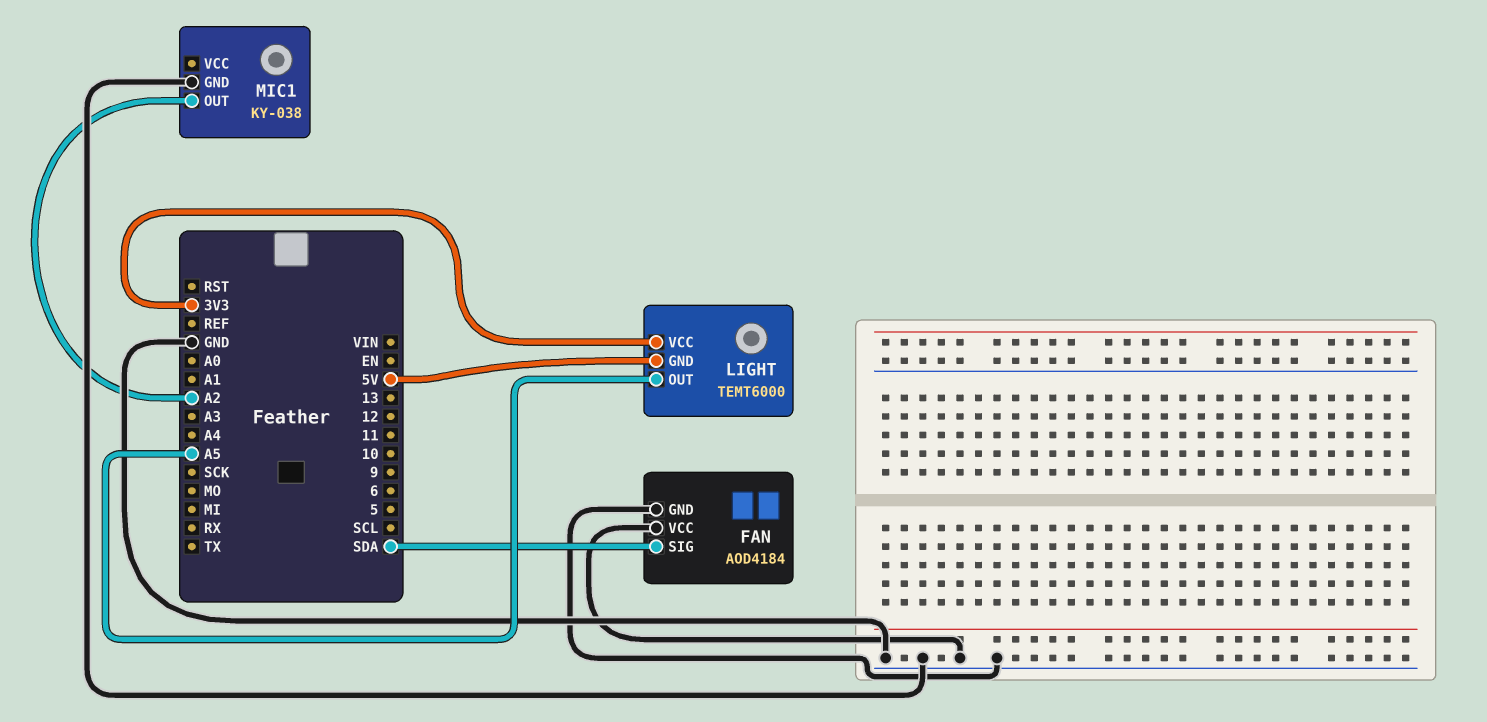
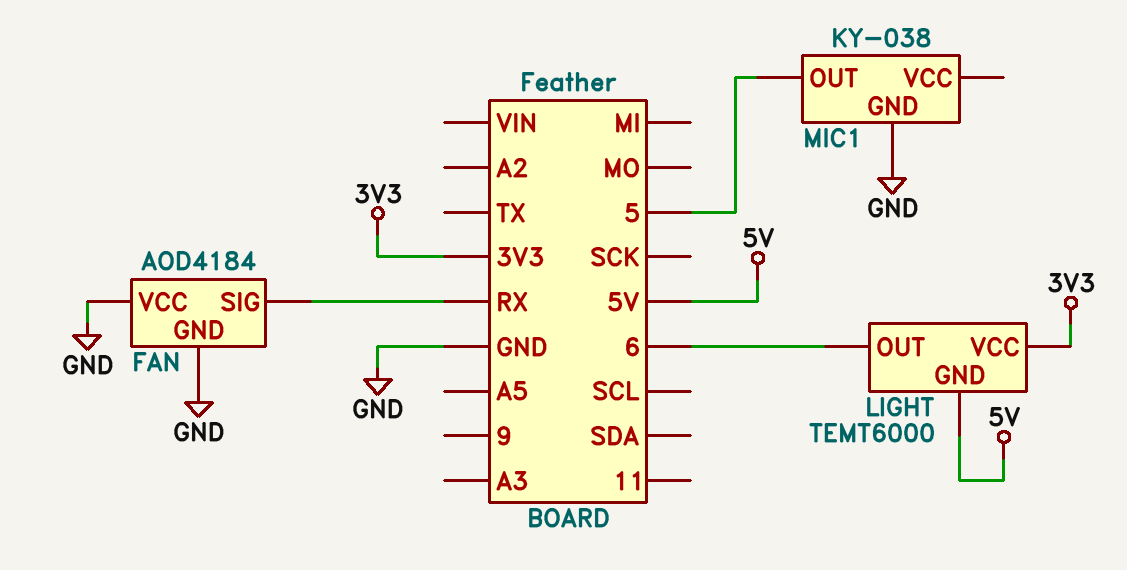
FAN pin SIG: SDA -> RX
LIGHT pin OUT: A5 -> 6
MIC1 pin OUT: A2 -> 5

